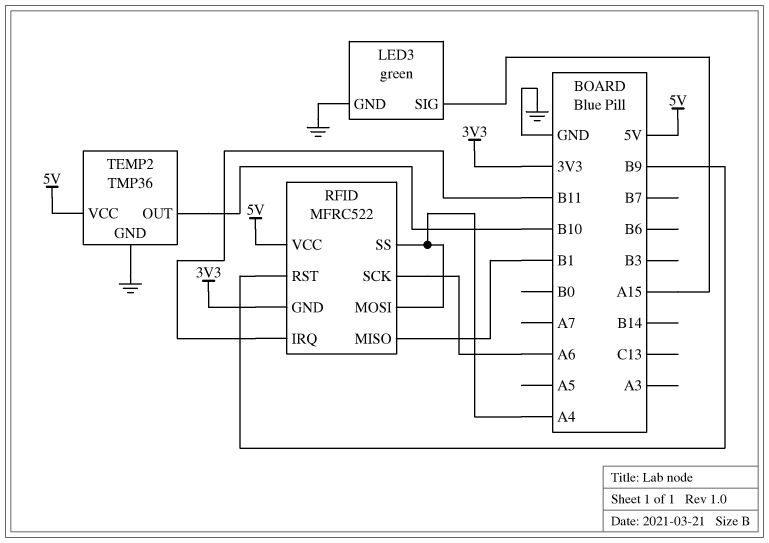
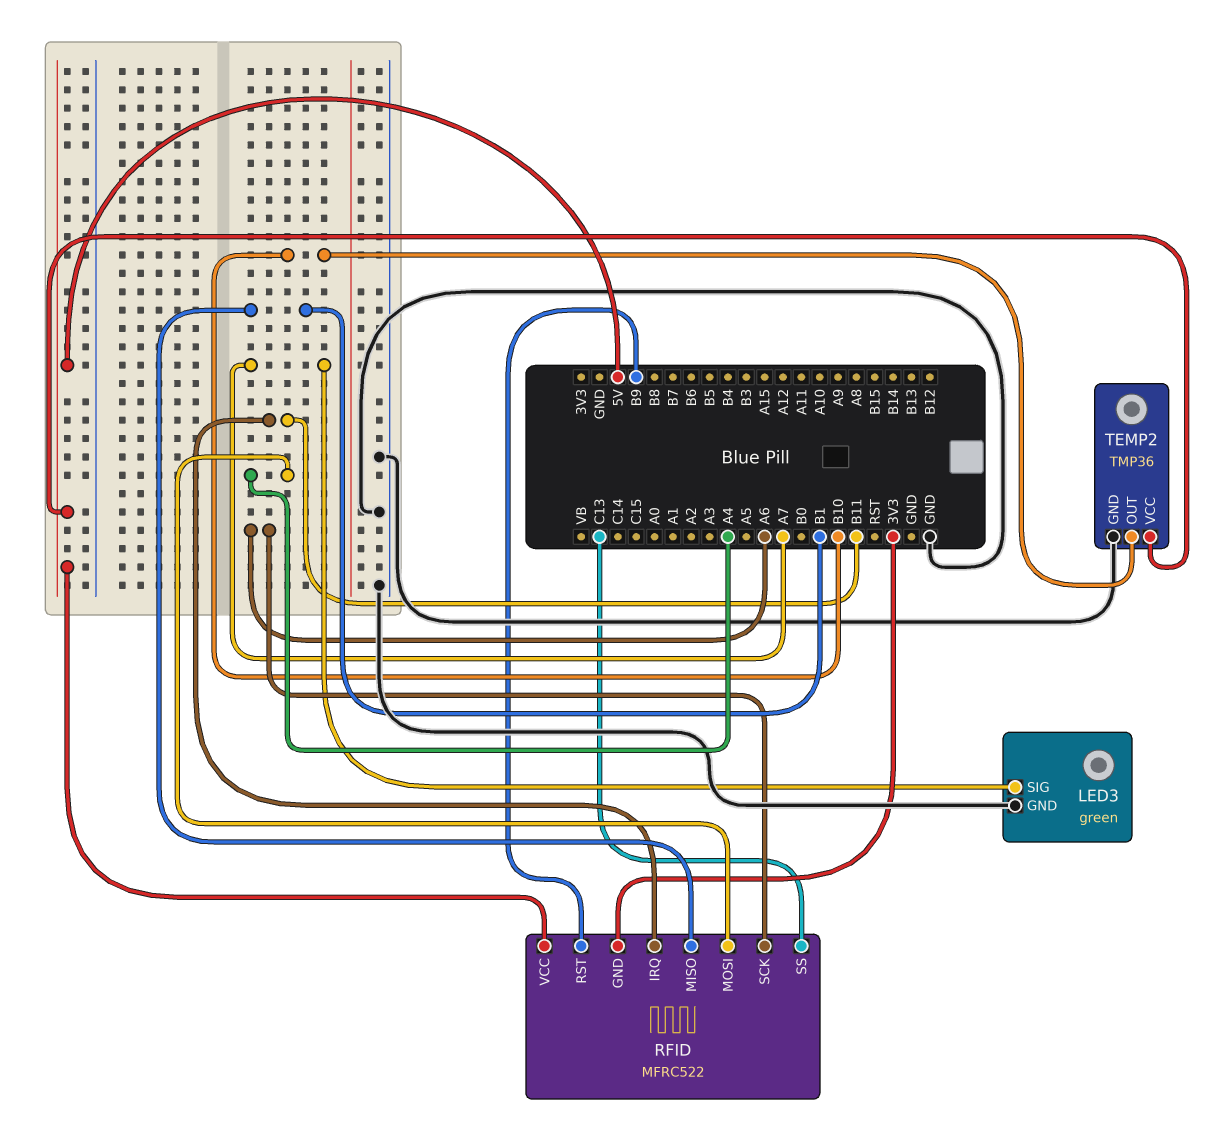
LED3 pin SIG: A15 -> A7
RFID pin SS: A4 -> C13

